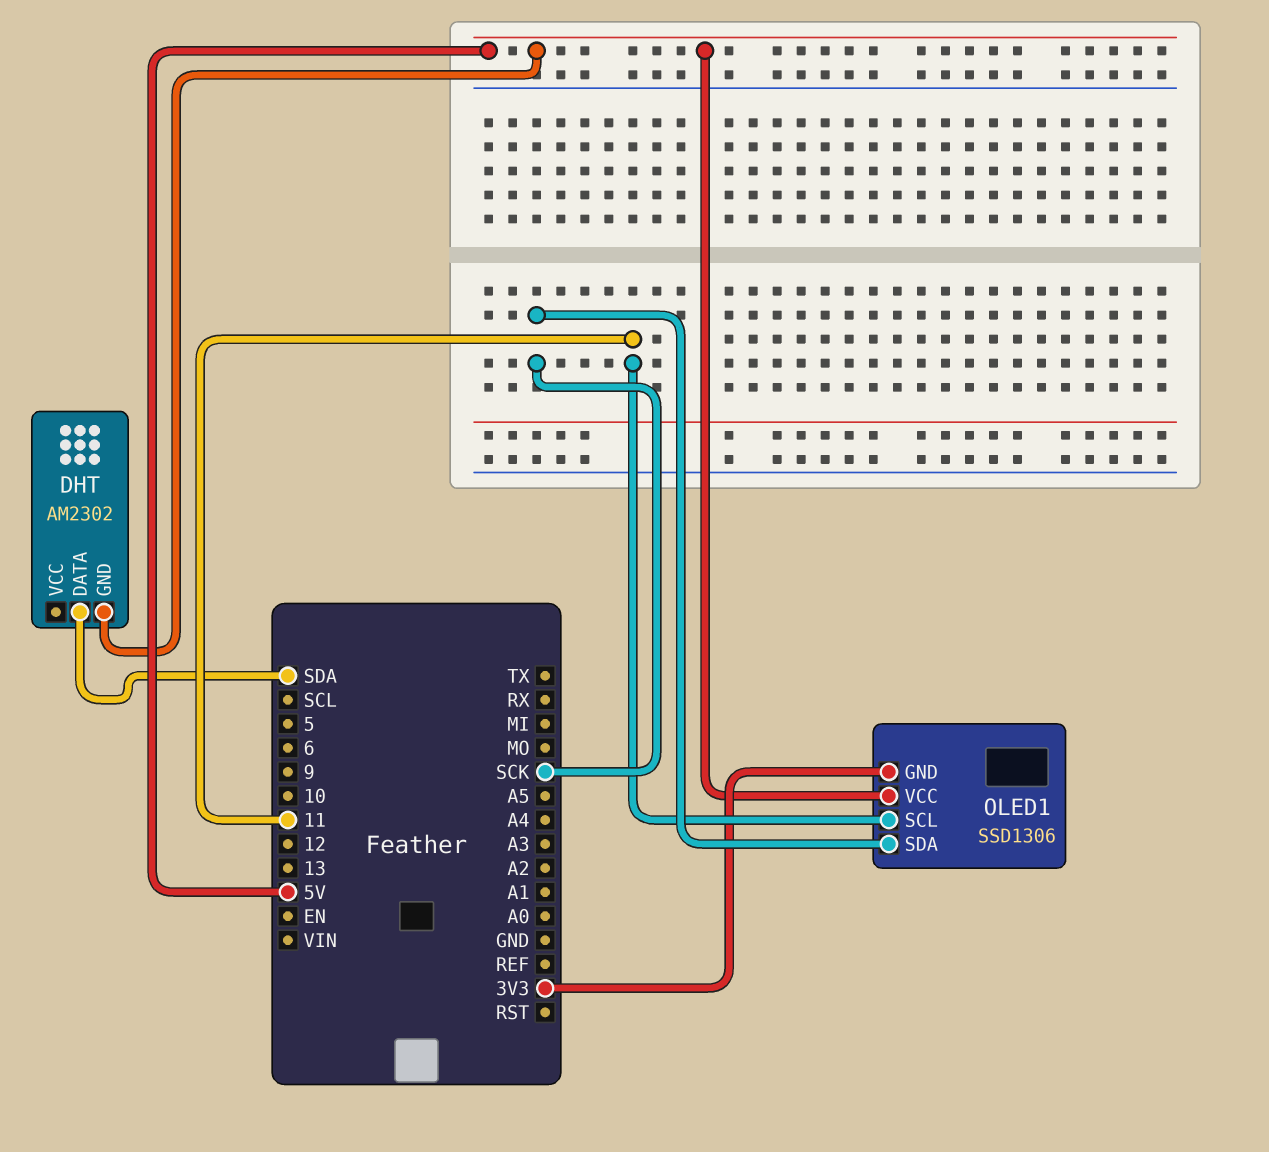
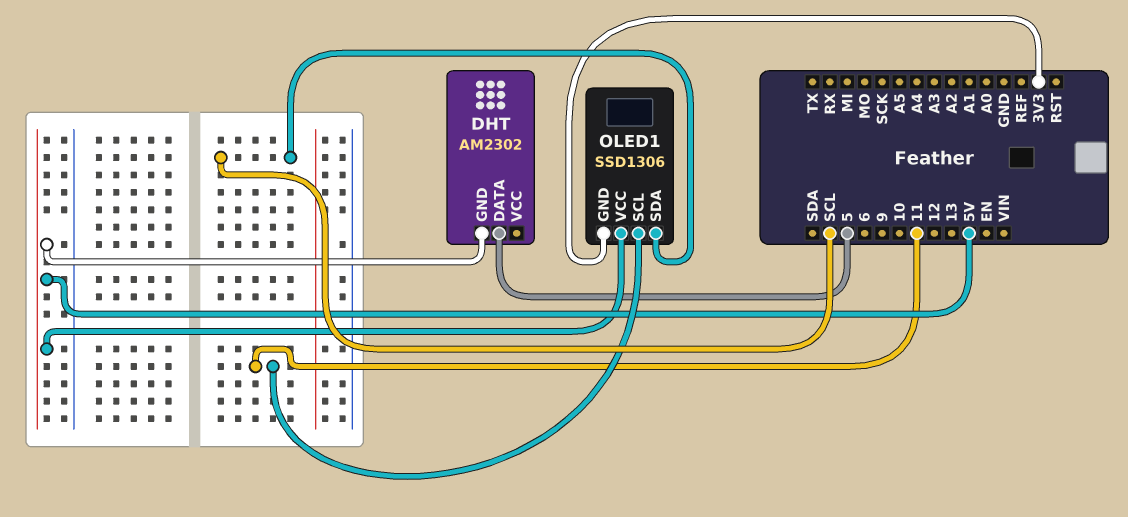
DHT pin DATA: SDA -> 5
OLED1 pin SDA: SCK -> SCL

